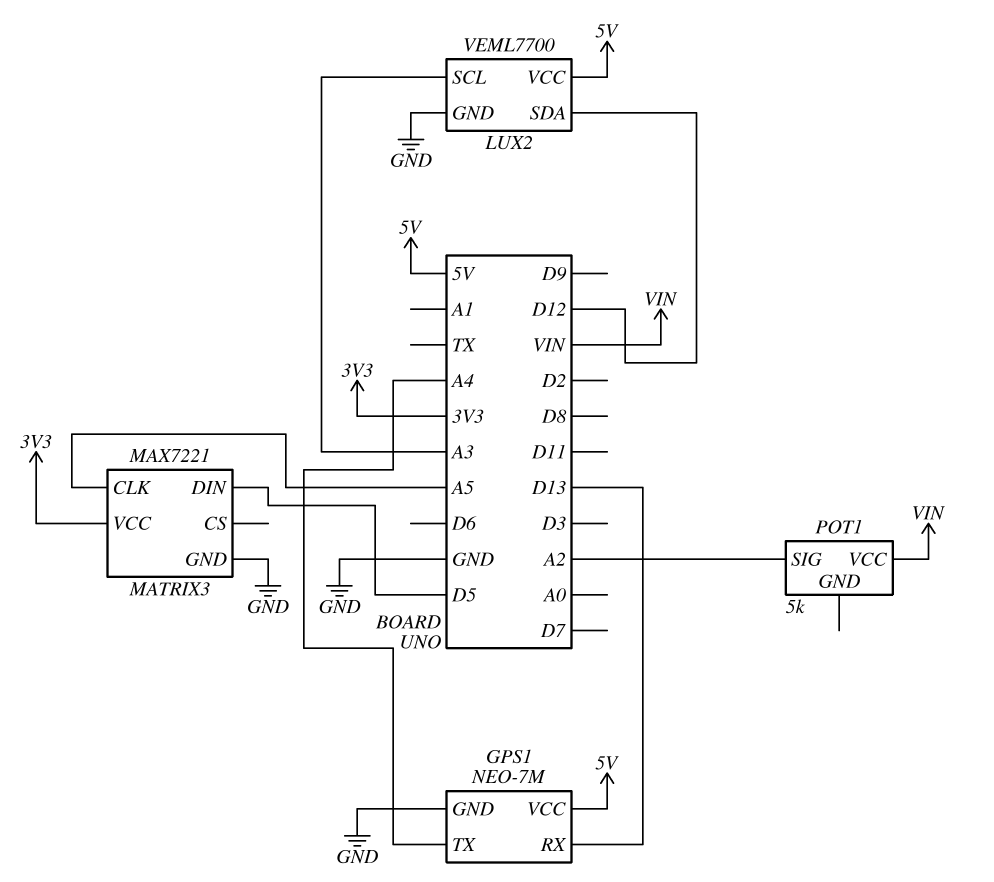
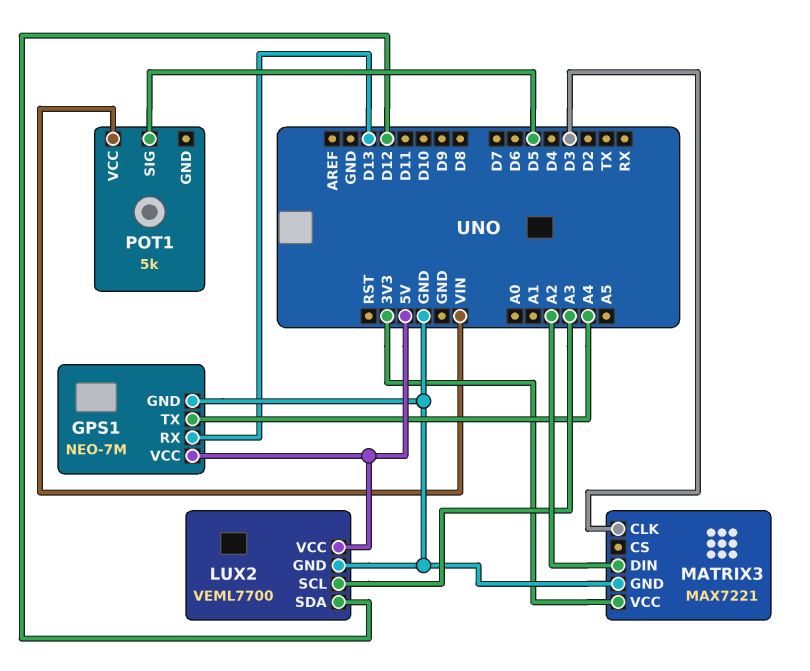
MATRIX3 pin CLK: A5 -> D3
MATRIX3 pin DIN: D5 -> A2
POT1 pin SIG: A2 -> D5

